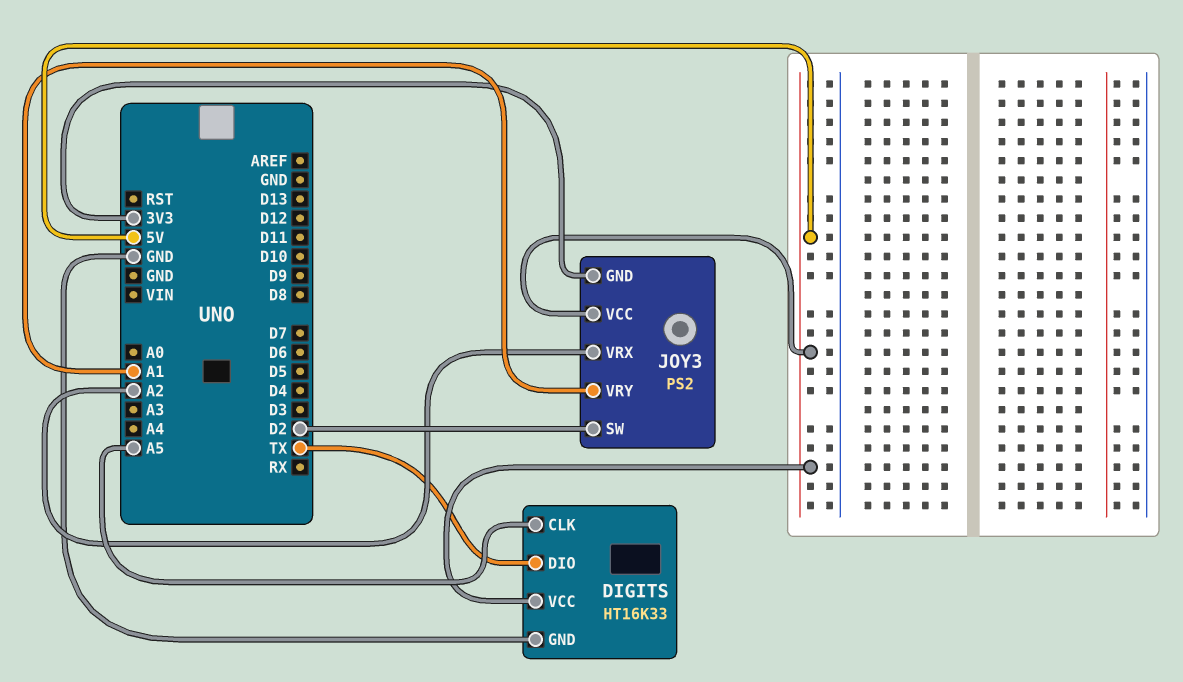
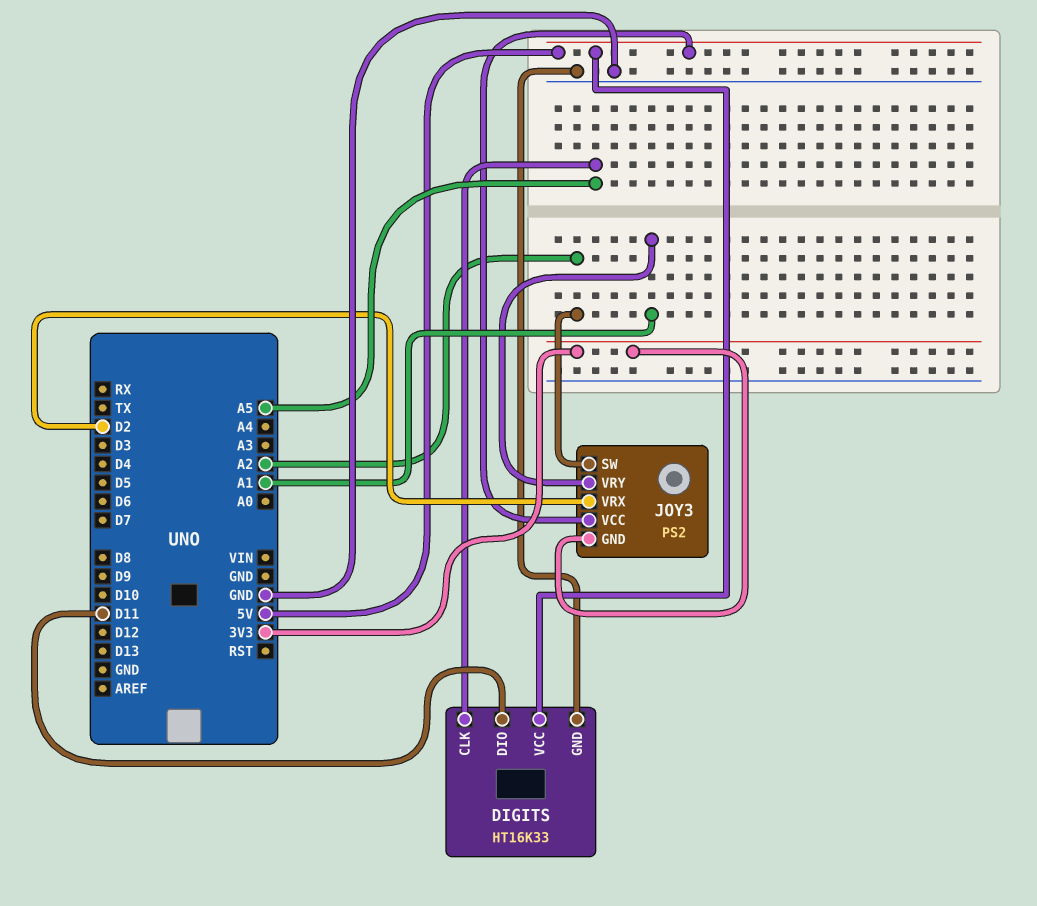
DIGITS pin DIO: TX -> D11
JOY3 pin SW: D2 -> A2
JOY3 pin VRX: A2 -> D2

